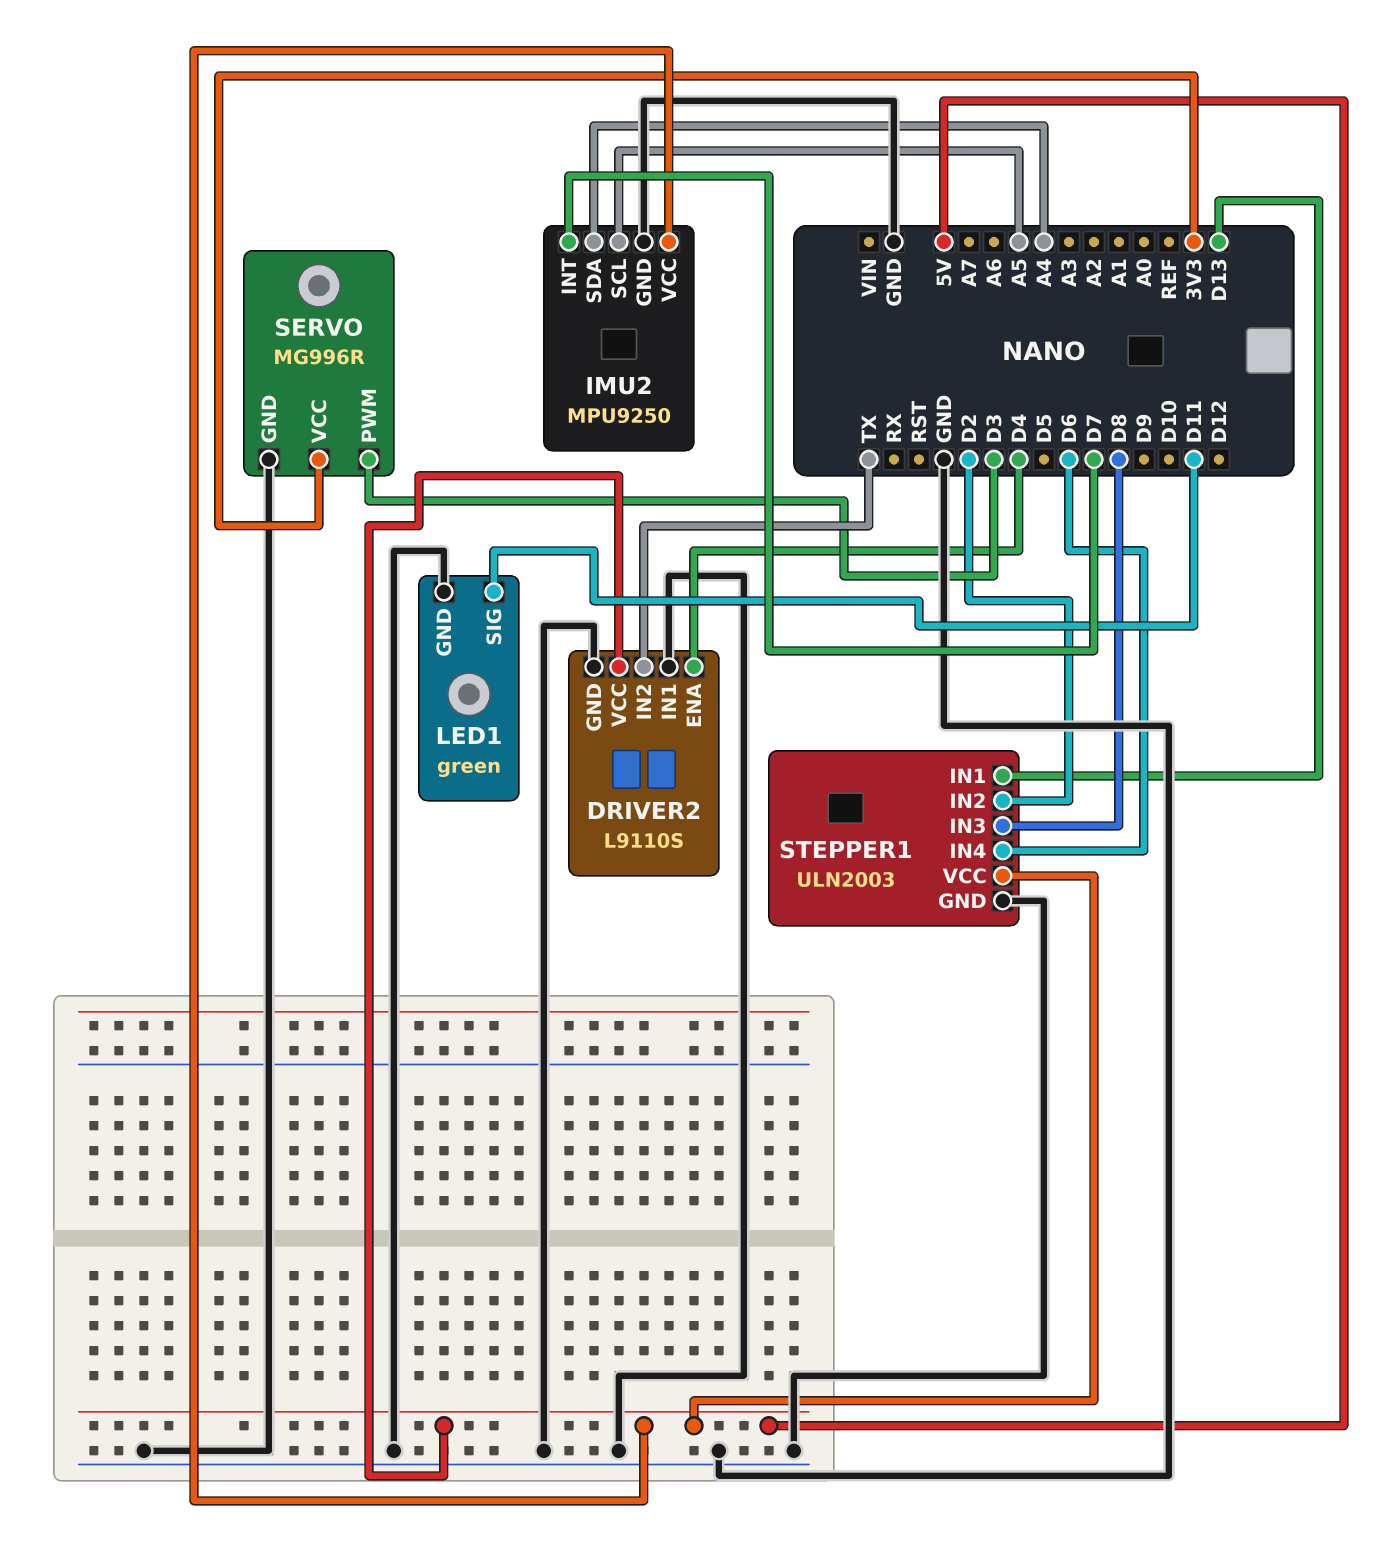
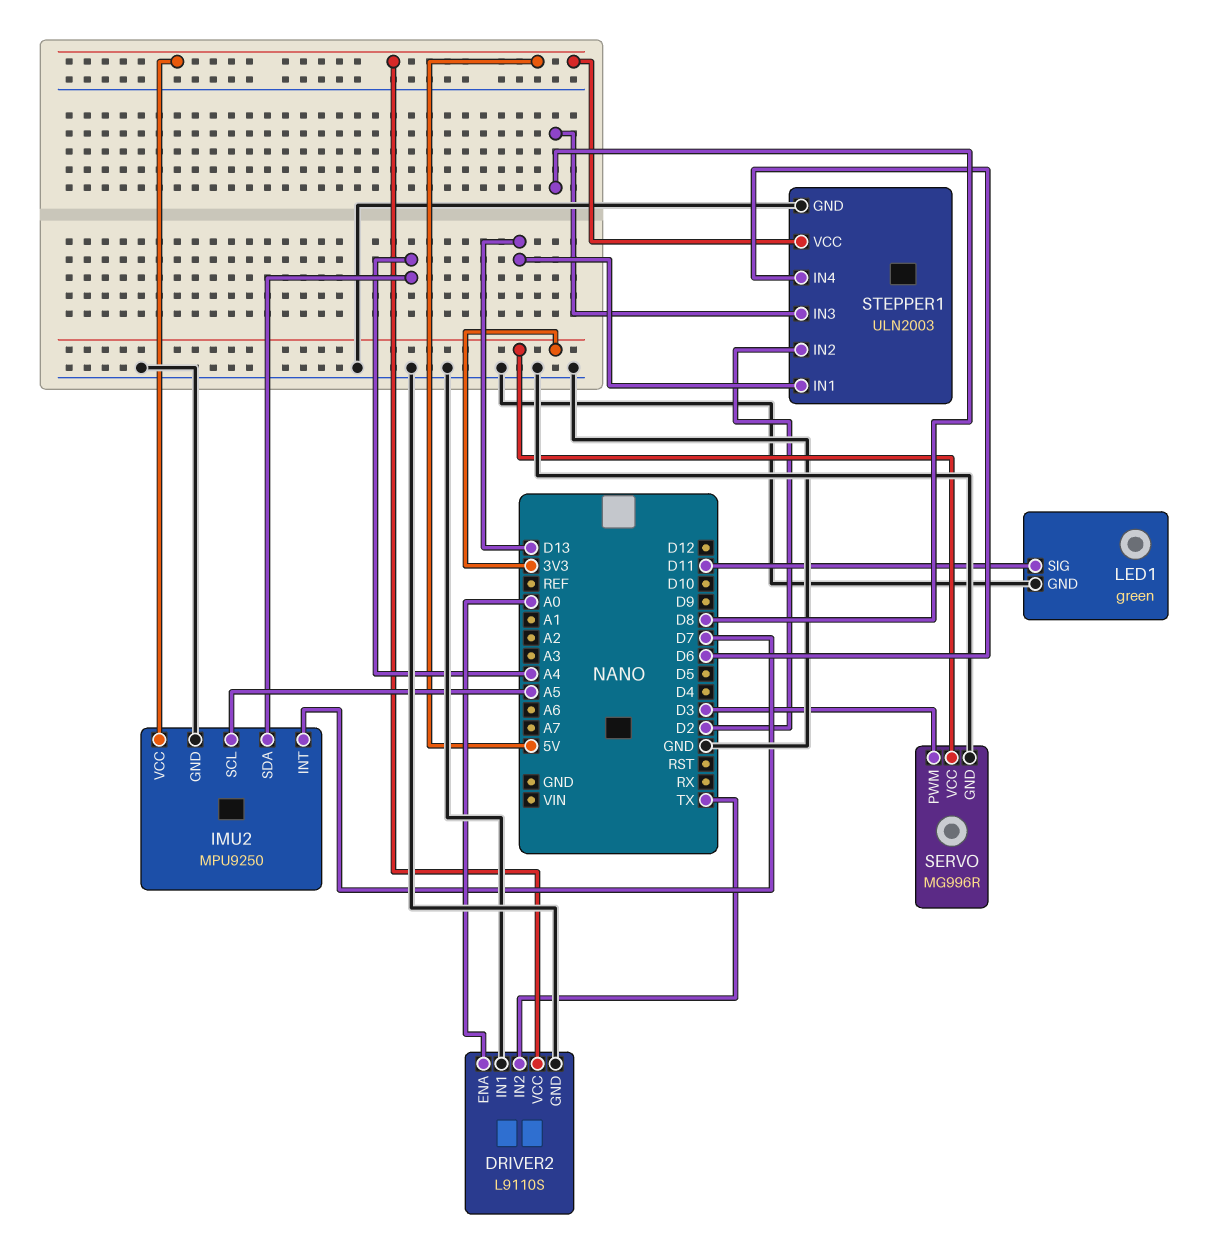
DRIVER2 pin ENA: D4 -> A0

